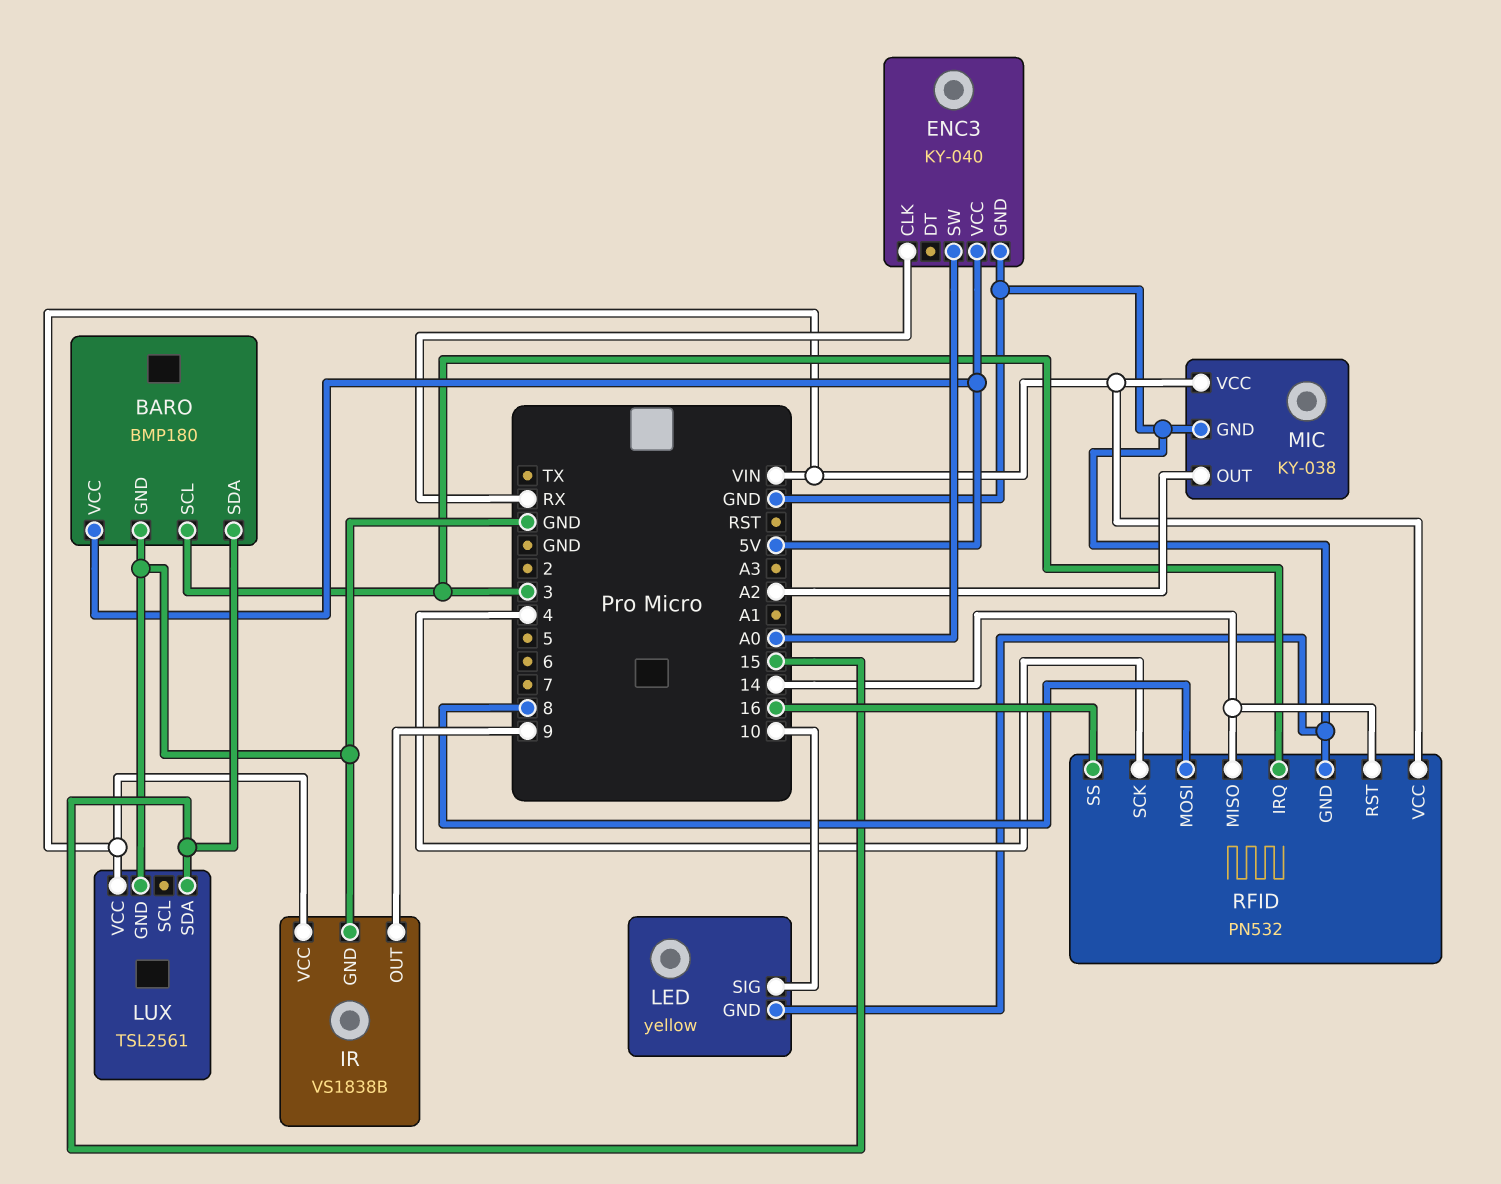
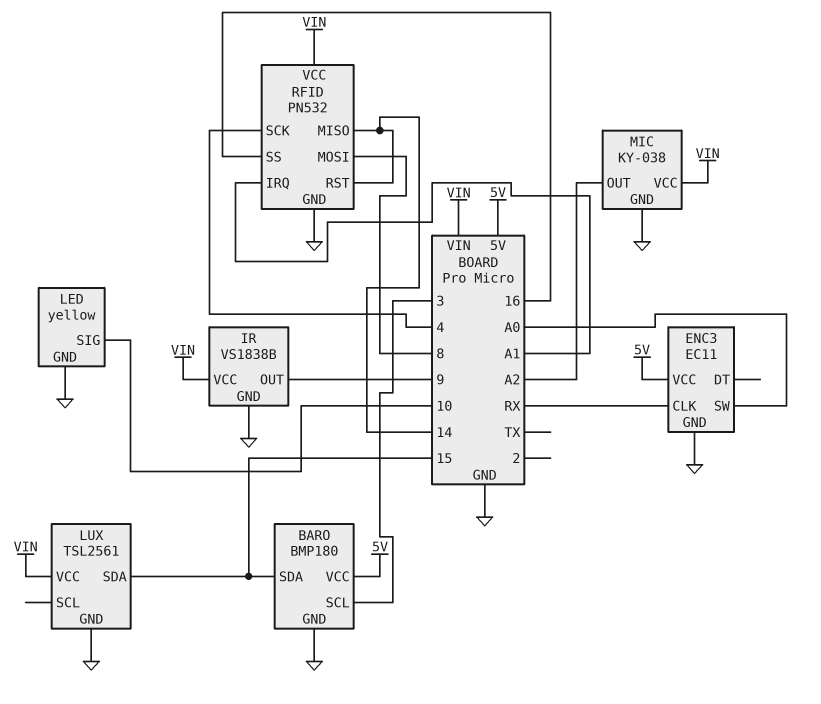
ENC3: KY-040 -> EC11
RFID pin IRQ: 3 -> A1

